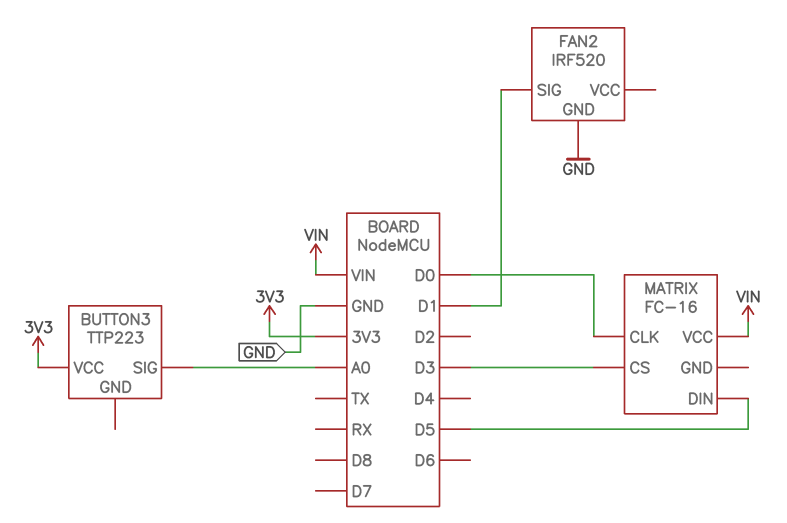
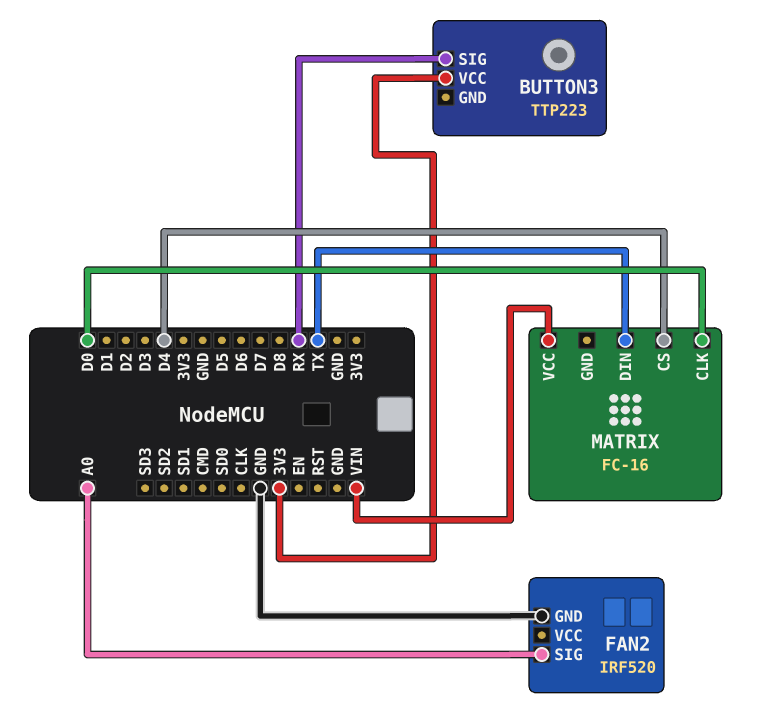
BUTTON3 pin SIG: A0 -> RX
FAN2 pin SIG: D1 -> A0
MATRIX pin CS: D3 -> D4
MATRIX pin DIN: D5 -> TX

